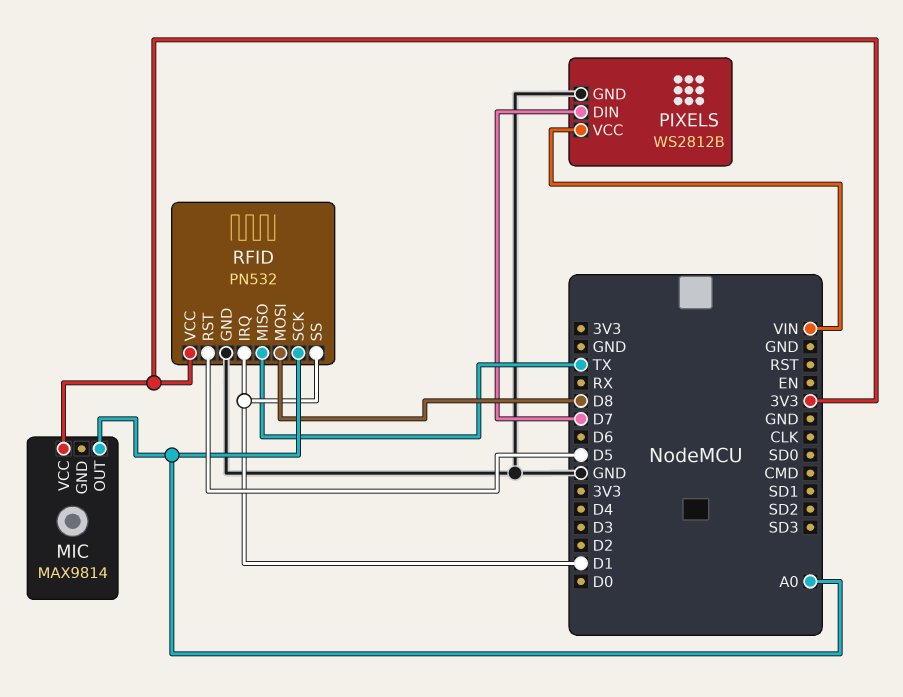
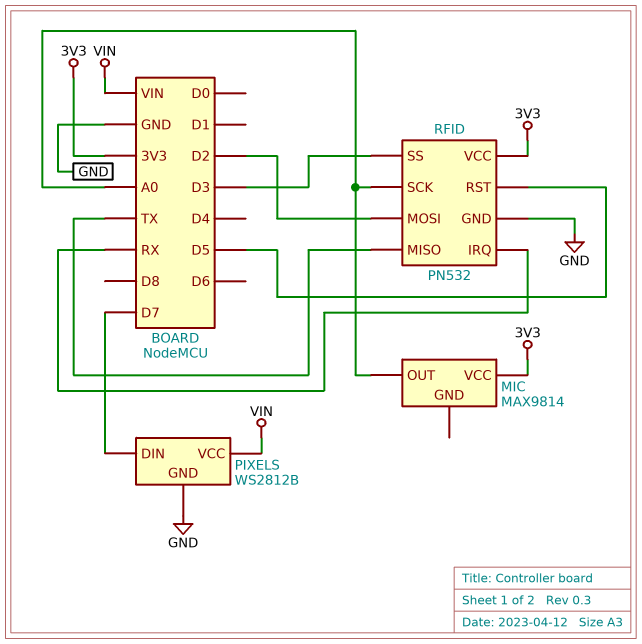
RFID pin IRQ: D1 -> RX
RFID pin MOSI: D8 -> D2
RFID pin SS: D1 -> D3

